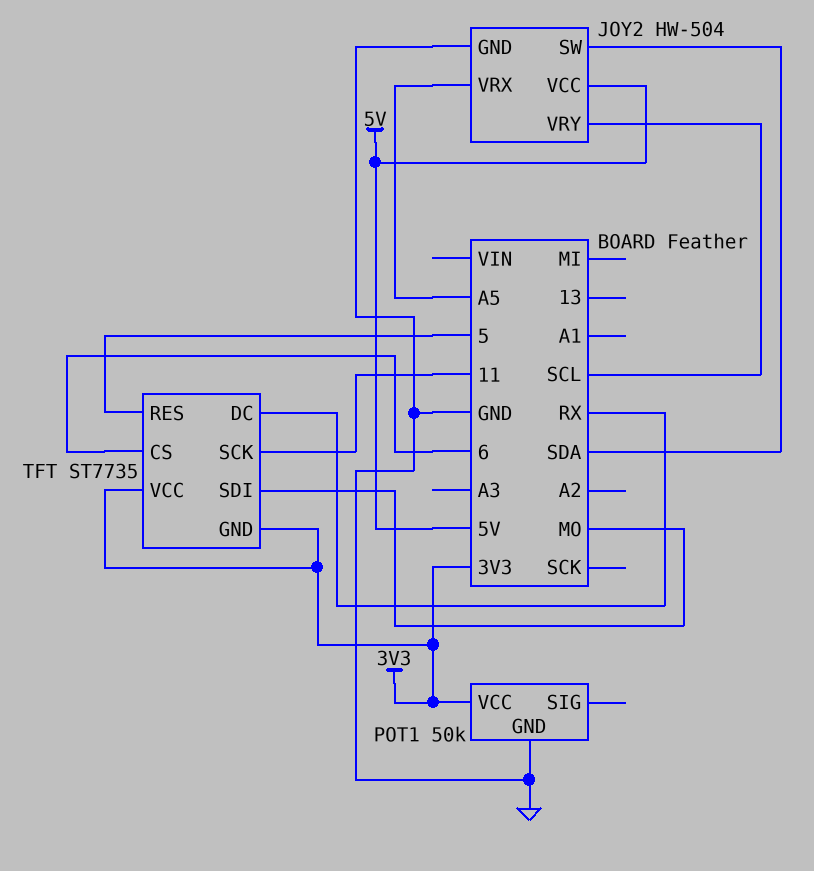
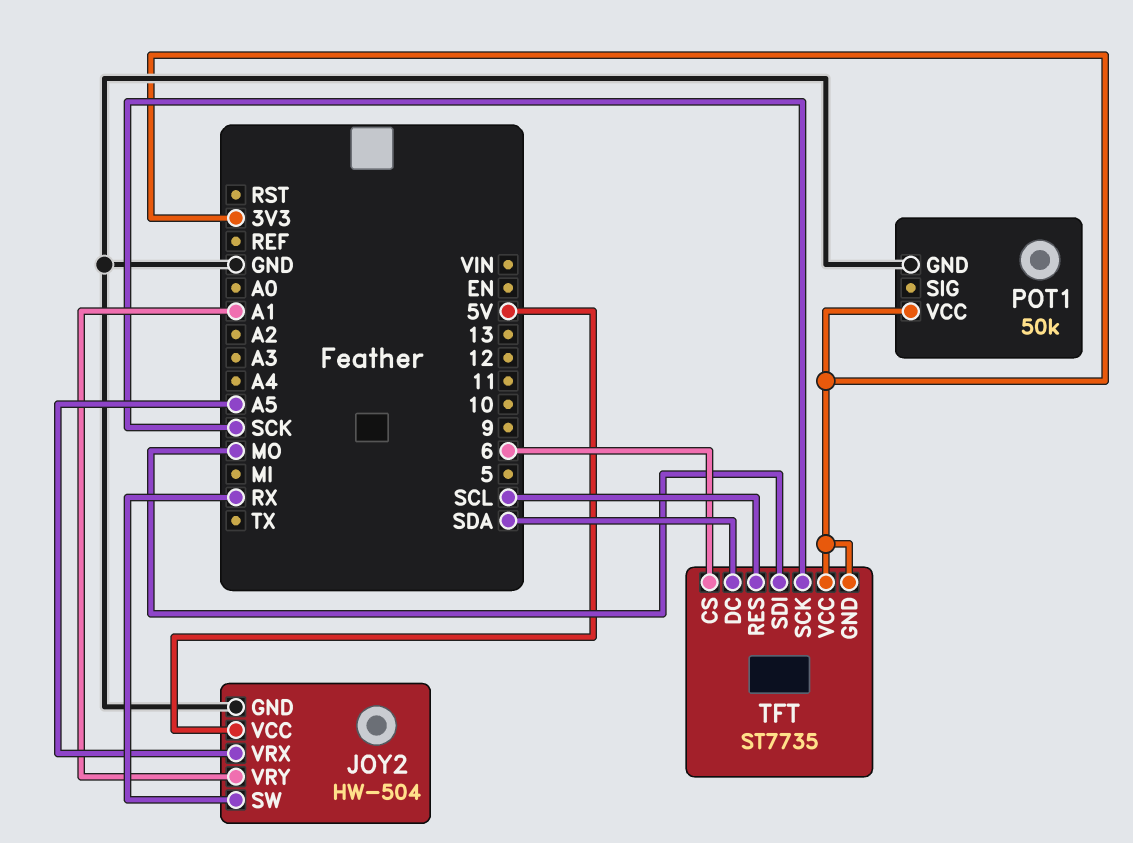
JOY2 pin SW: SDA -> RX
JOY2 pin VRY: SCL -> A1
TFT pin DC: RX -> SDA
TFT pin RES: 5 -> SCL
TFT pin SCK: 11 -> SCK

